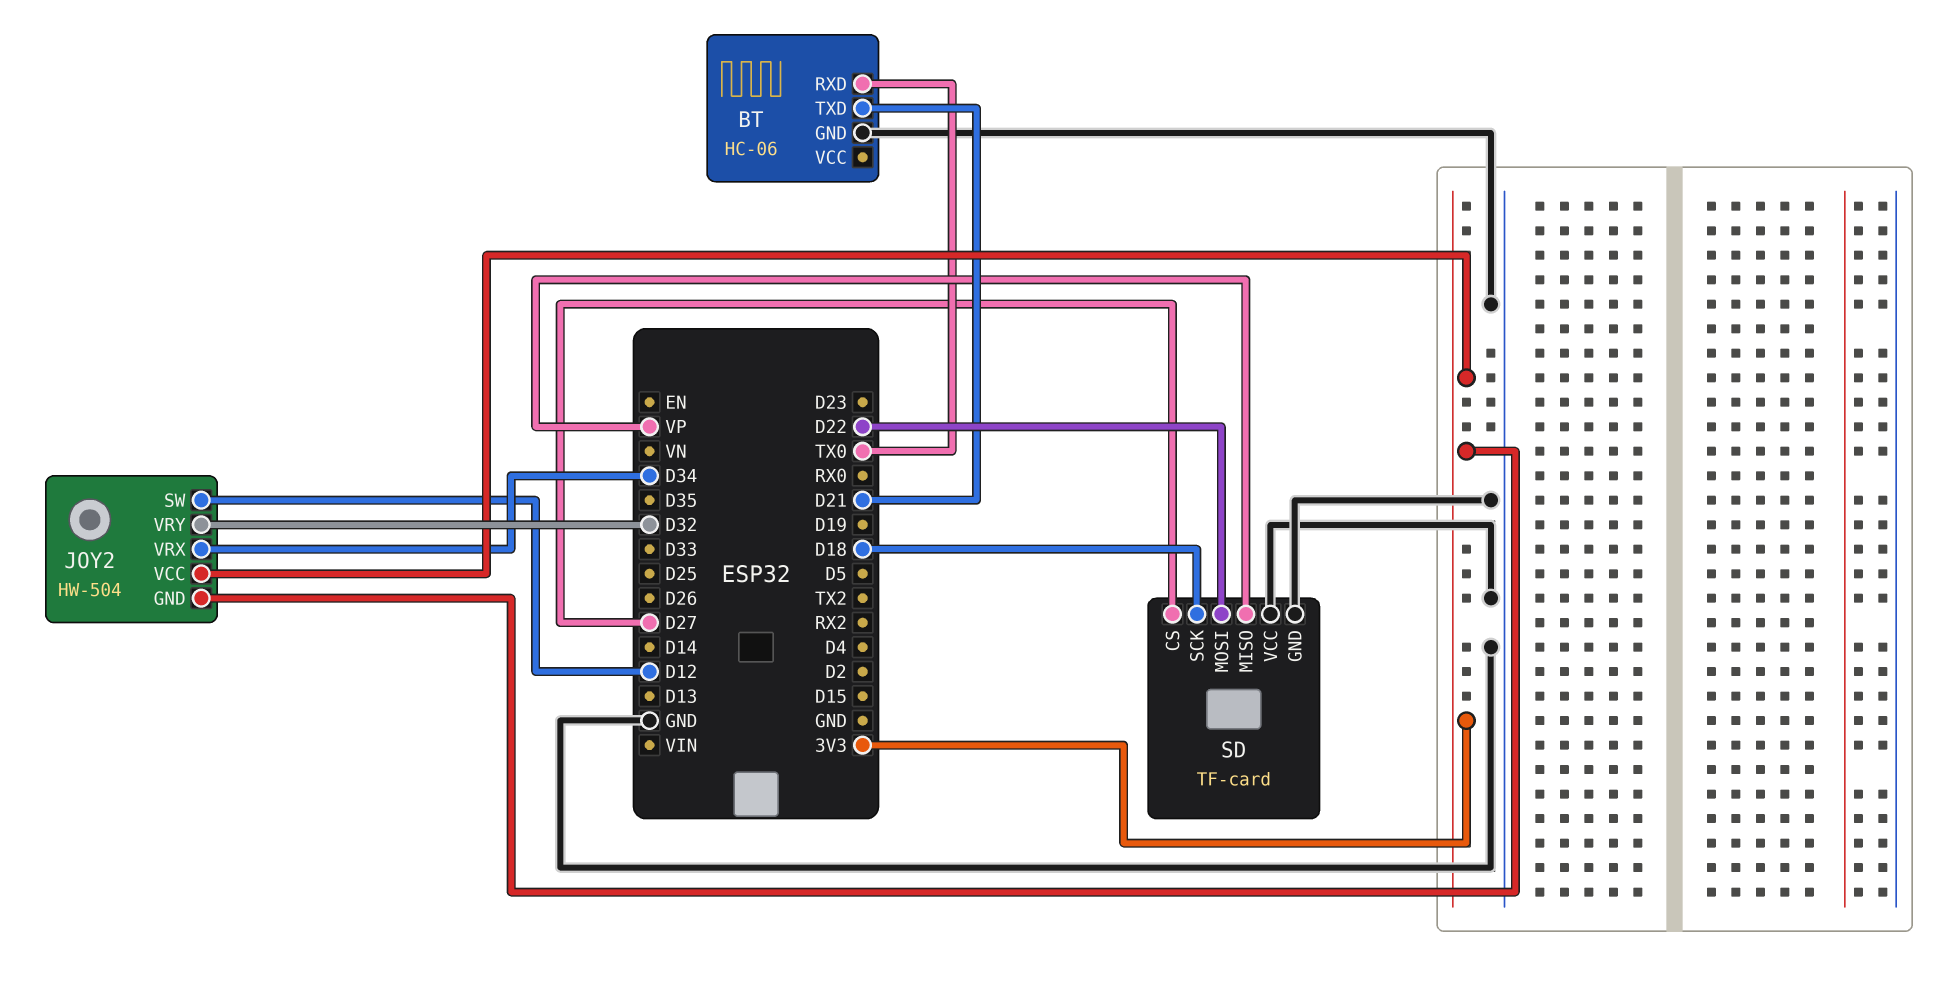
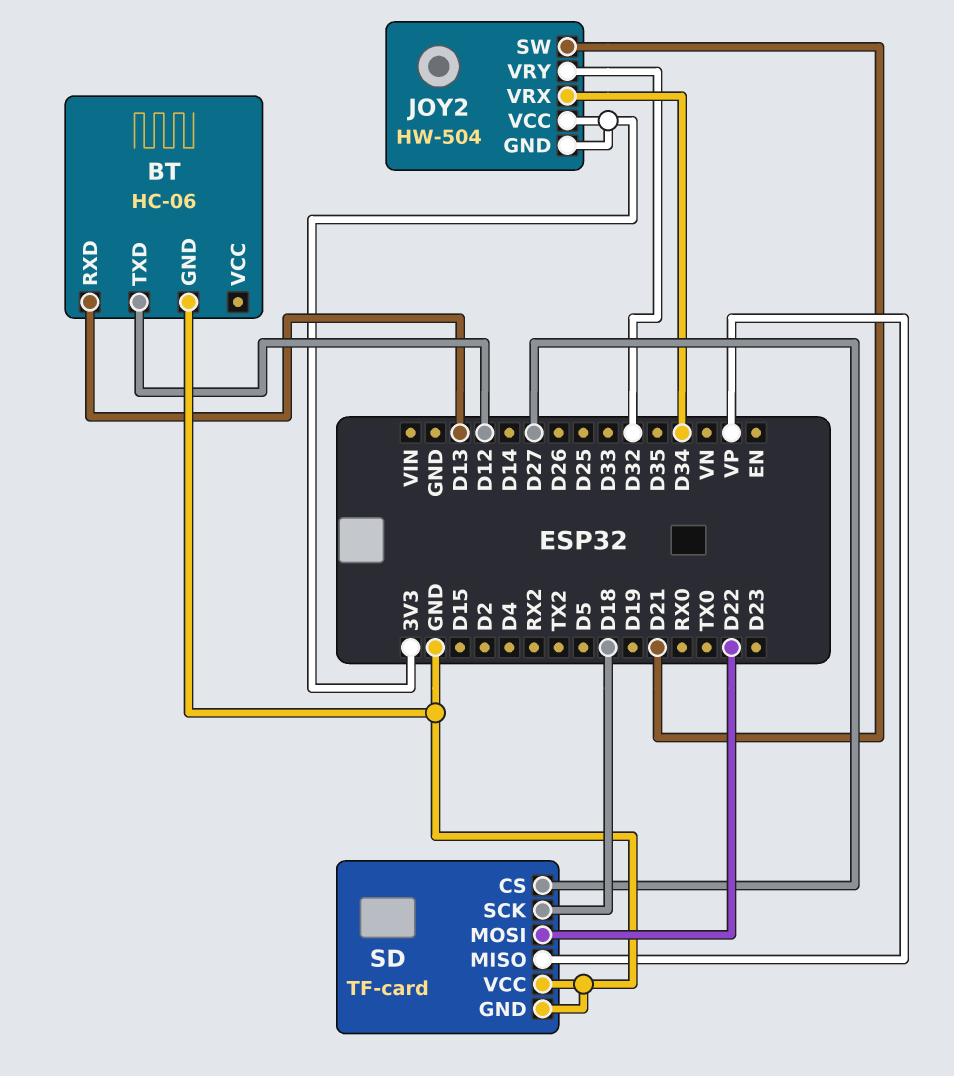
BT pin RXD: TX0 -> D13
BT pin TXD: D21 -> D12
JOY2 pin SW: D12 -> D21

